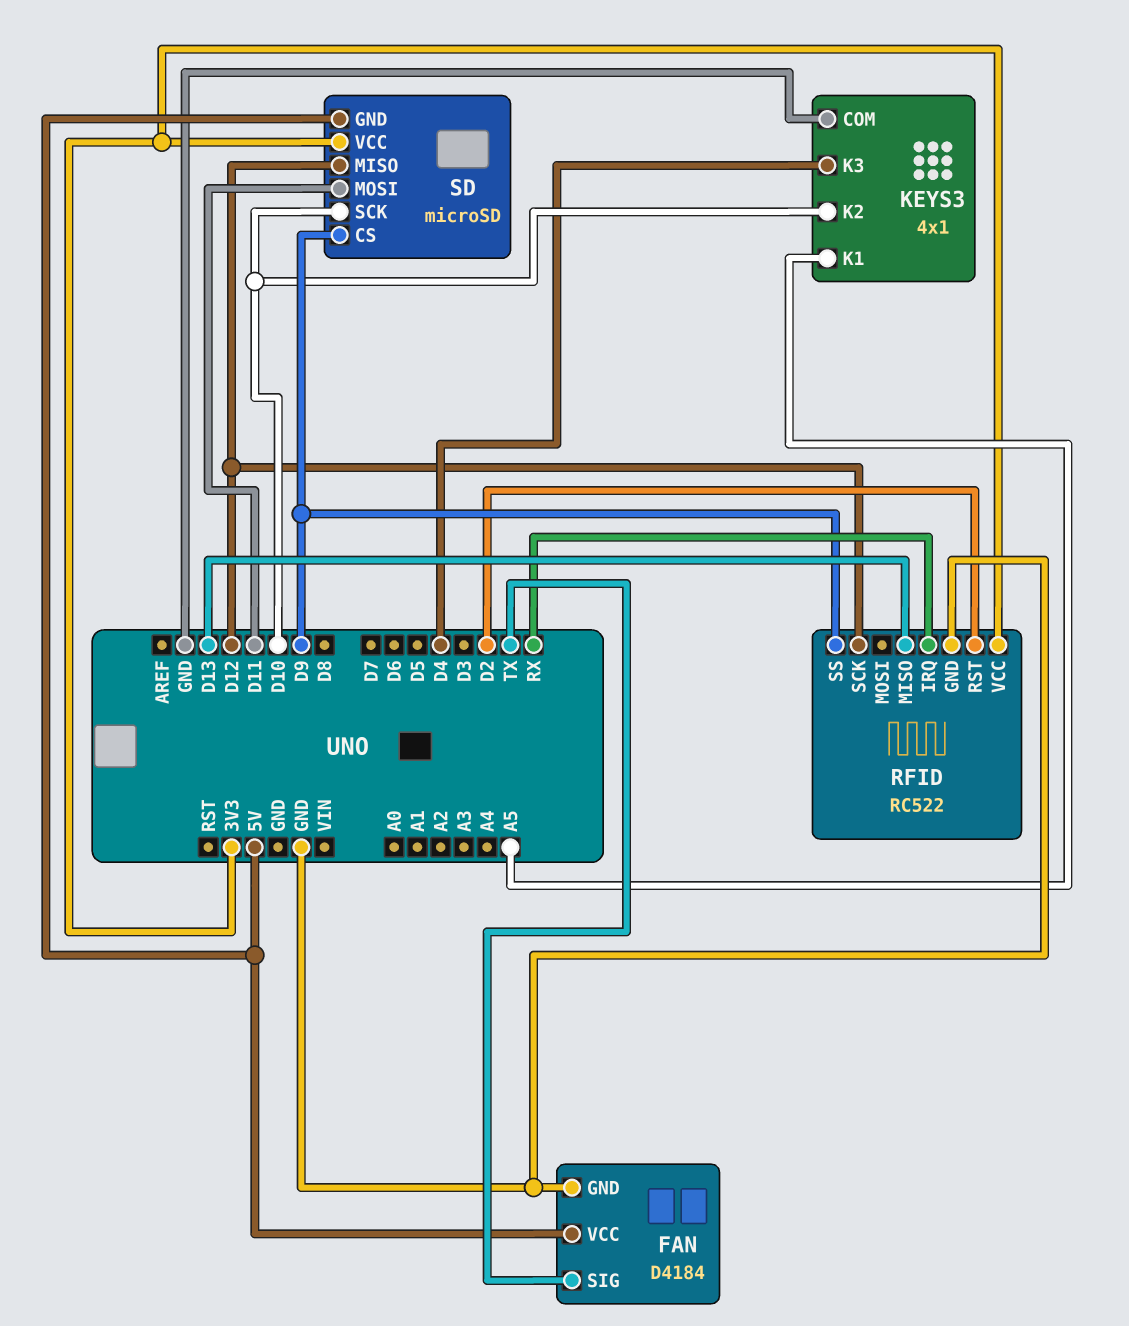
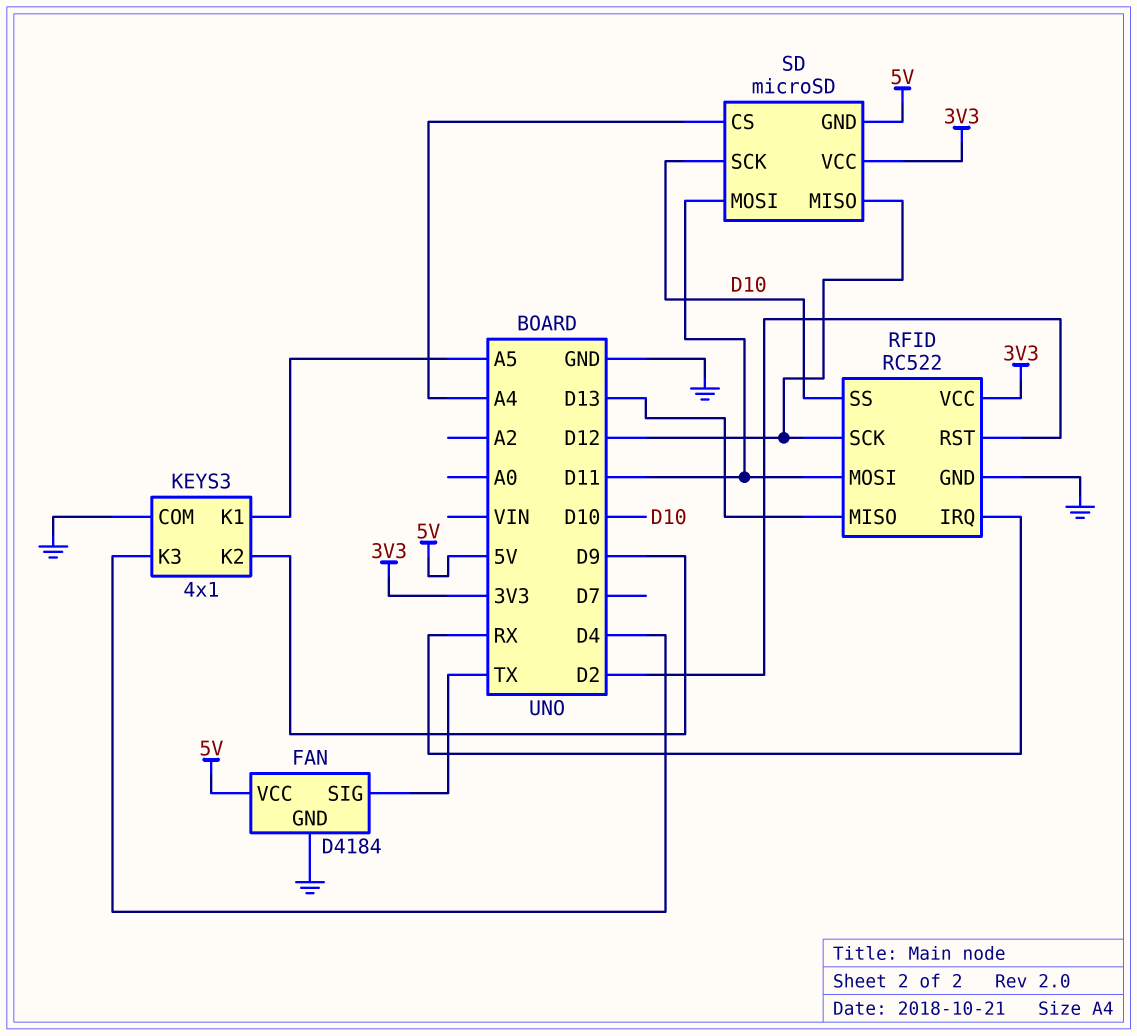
KEYS3 pin K2: D10 -> D9
RFID pin MOSI: none -> D11
RFID pin SS: D9 -> D10
SD pin CS: D9 -> A4

